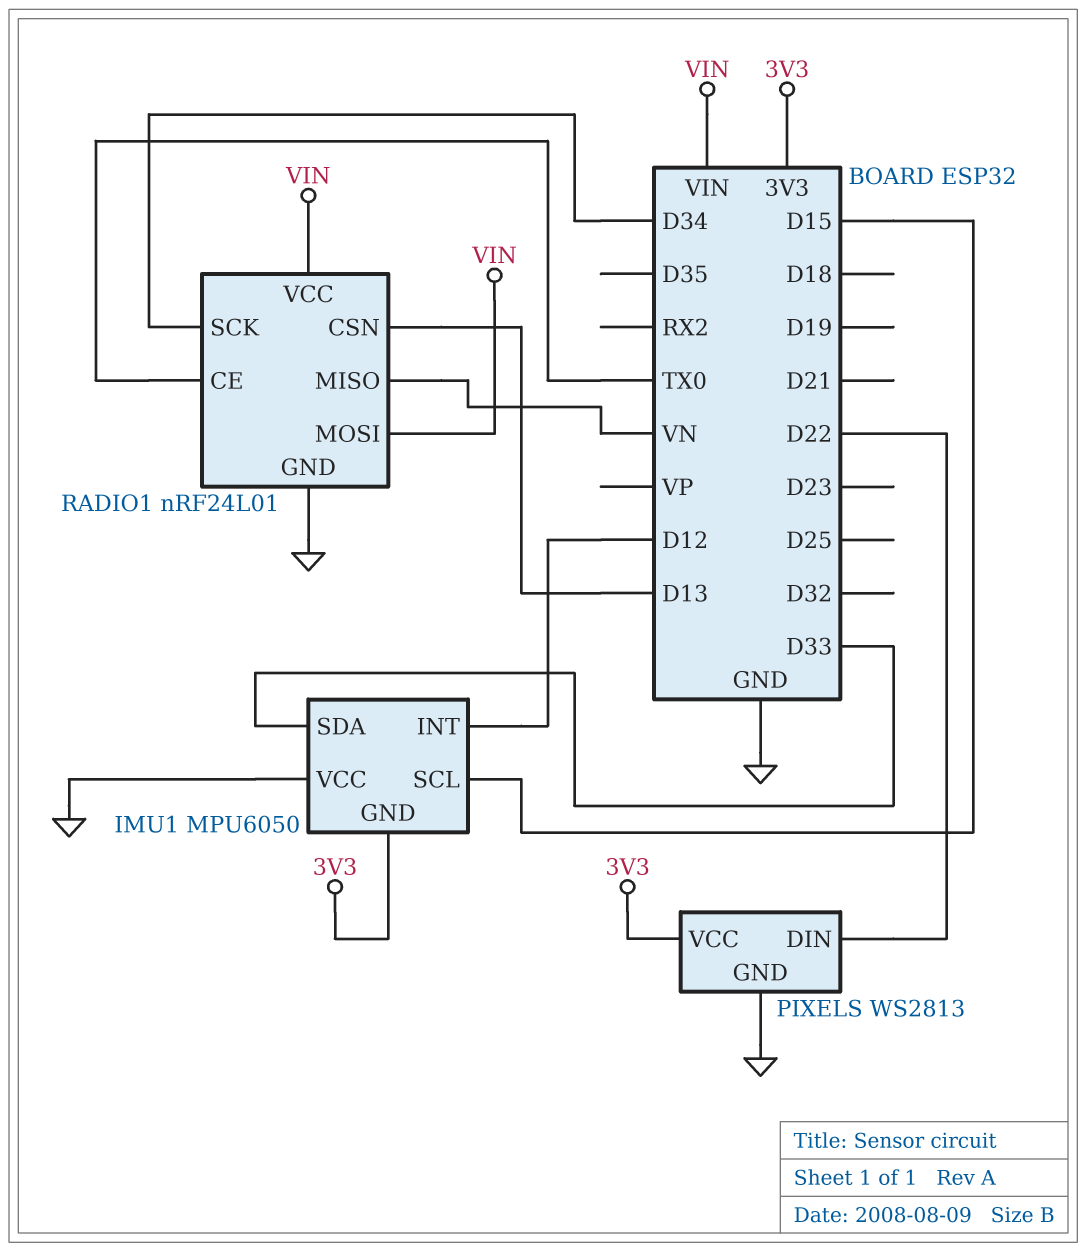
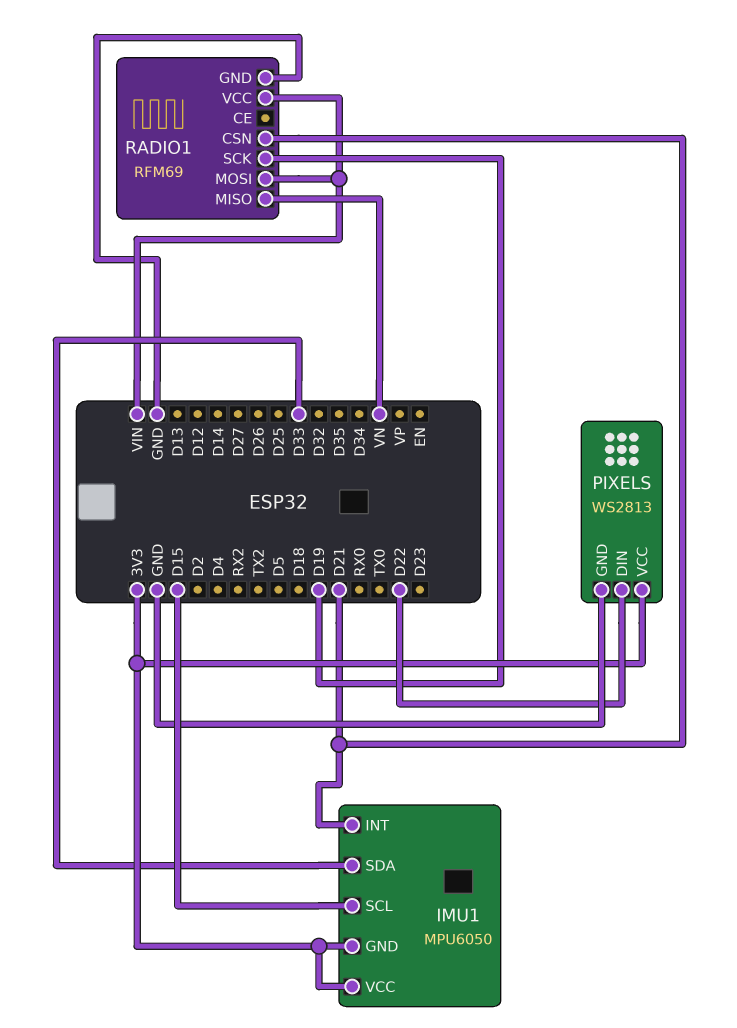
IMU1 pin INT: D12 -> D21
IMU1 pin VCC: GND -> 3V3
RADIO1: nRF24L01 -> RFM69
RADIO1 pin CE: TX0 -> none
RADIO1 pin CSN: D13 -> D21
RADIO1 pin SCK: D34 -> D19

